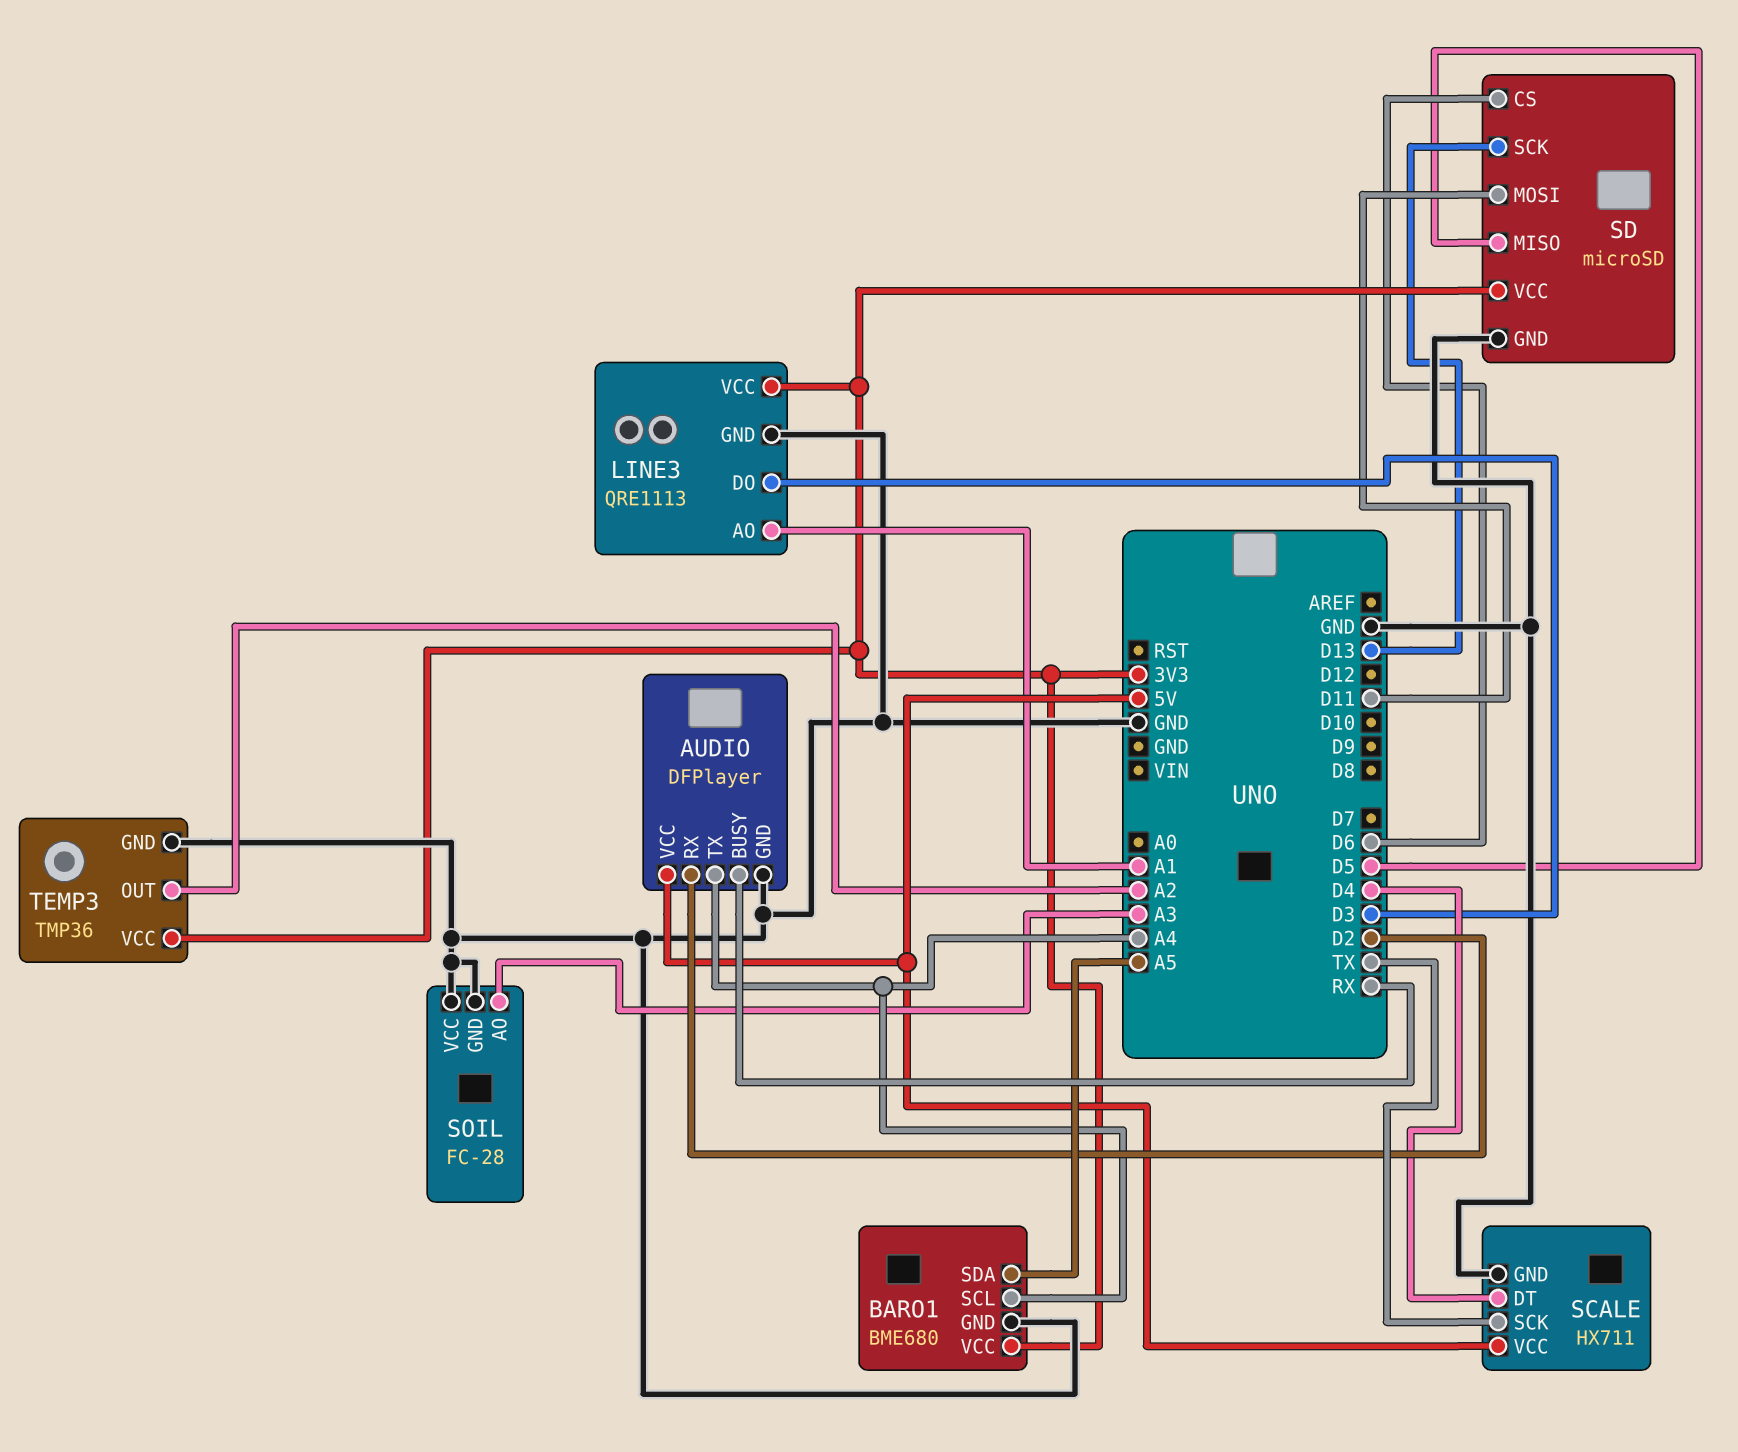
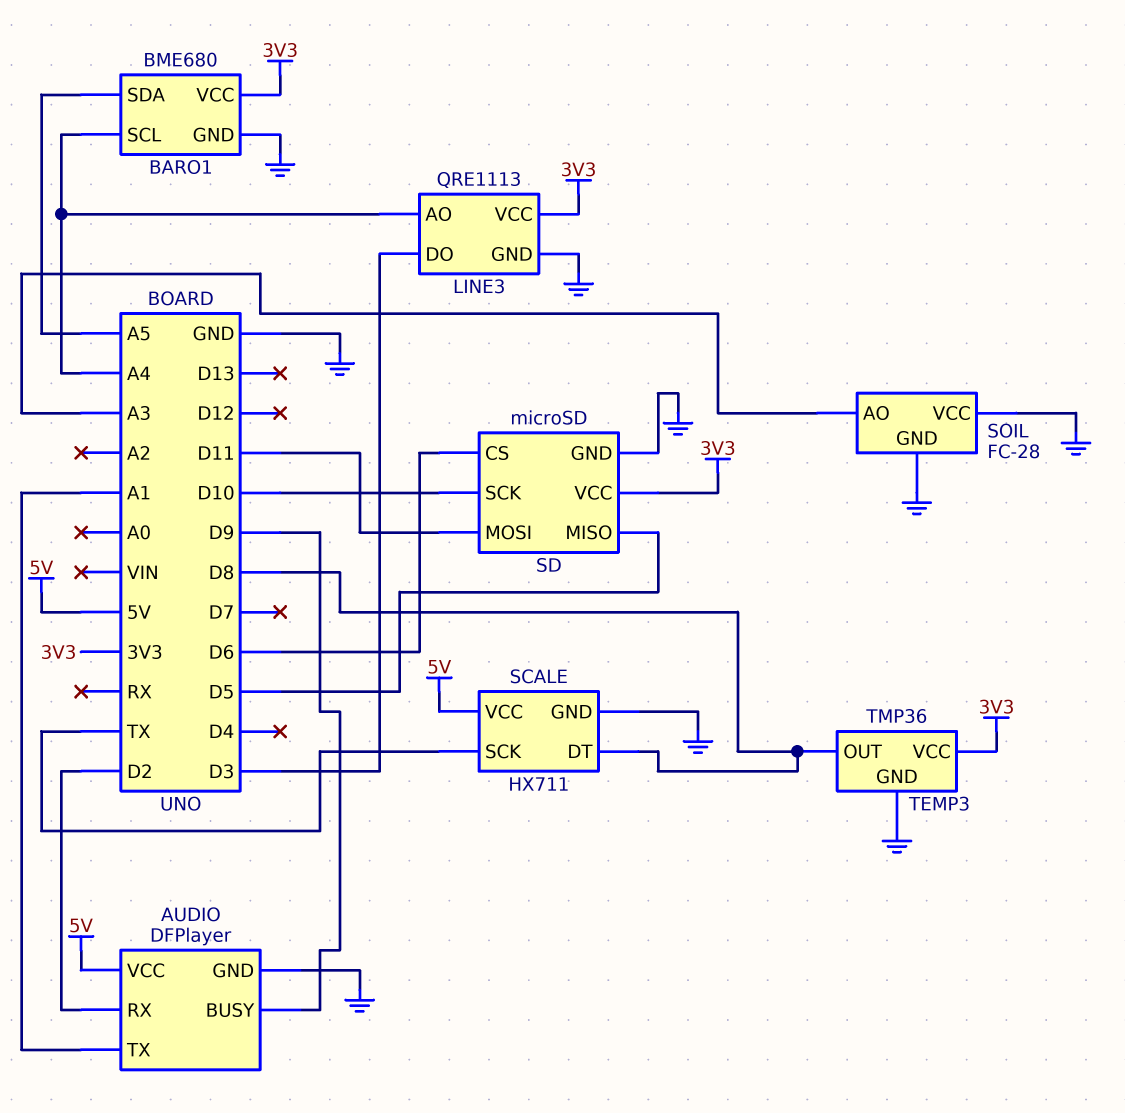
AUDIO pin BUSY: RX -> D9
AUDIO pin TX: A4 -> A1
LINE3 pin AO: A1 -> A4
SCALE pin DT: D4 -> D8
SD pin SCK: D13 -> D10
TEMP3 pin OUT: A2 -> D8

